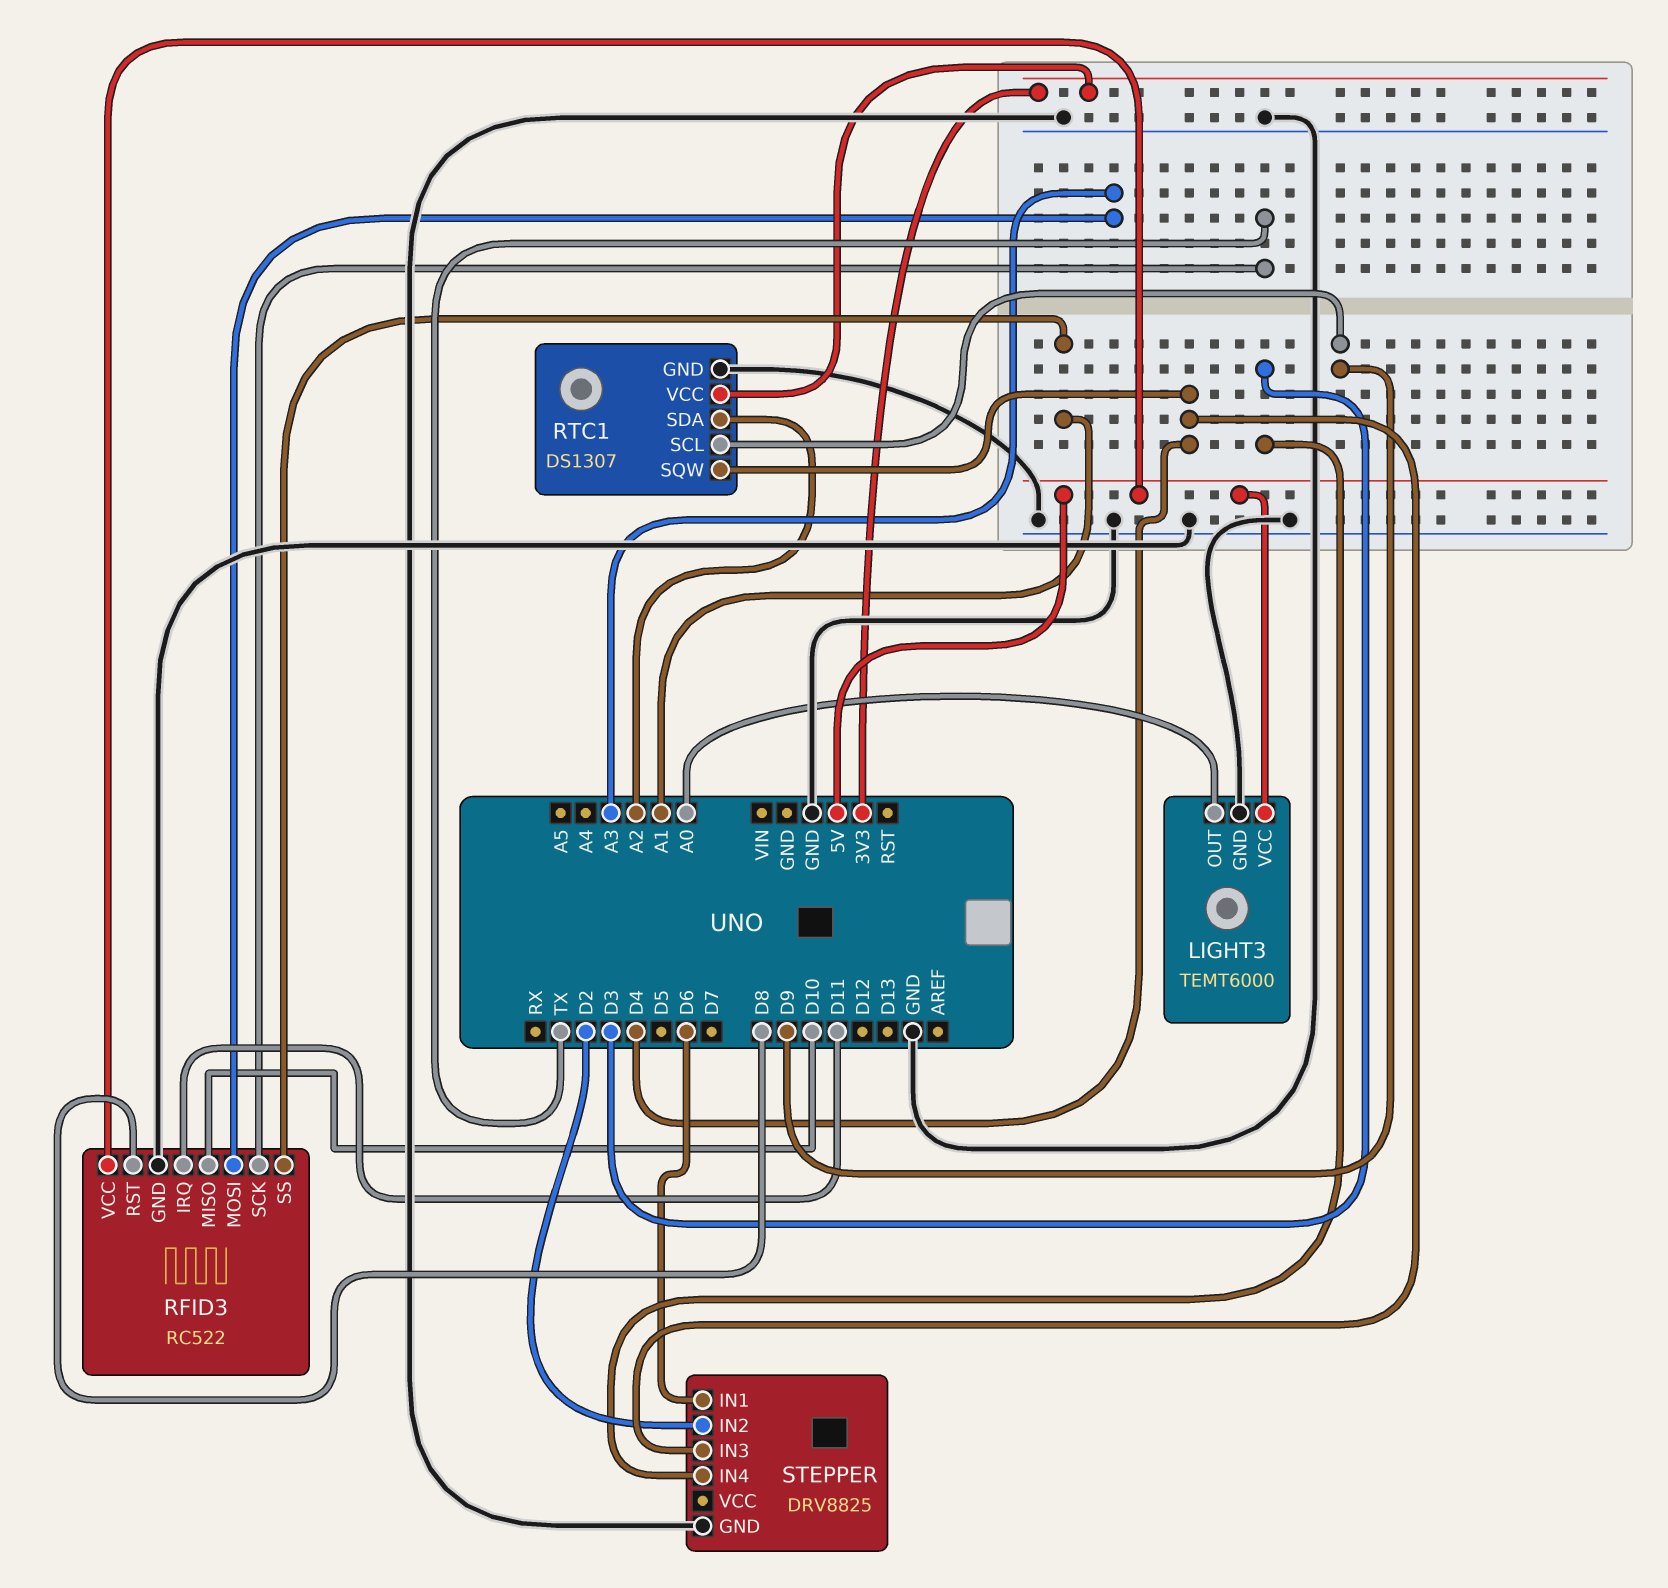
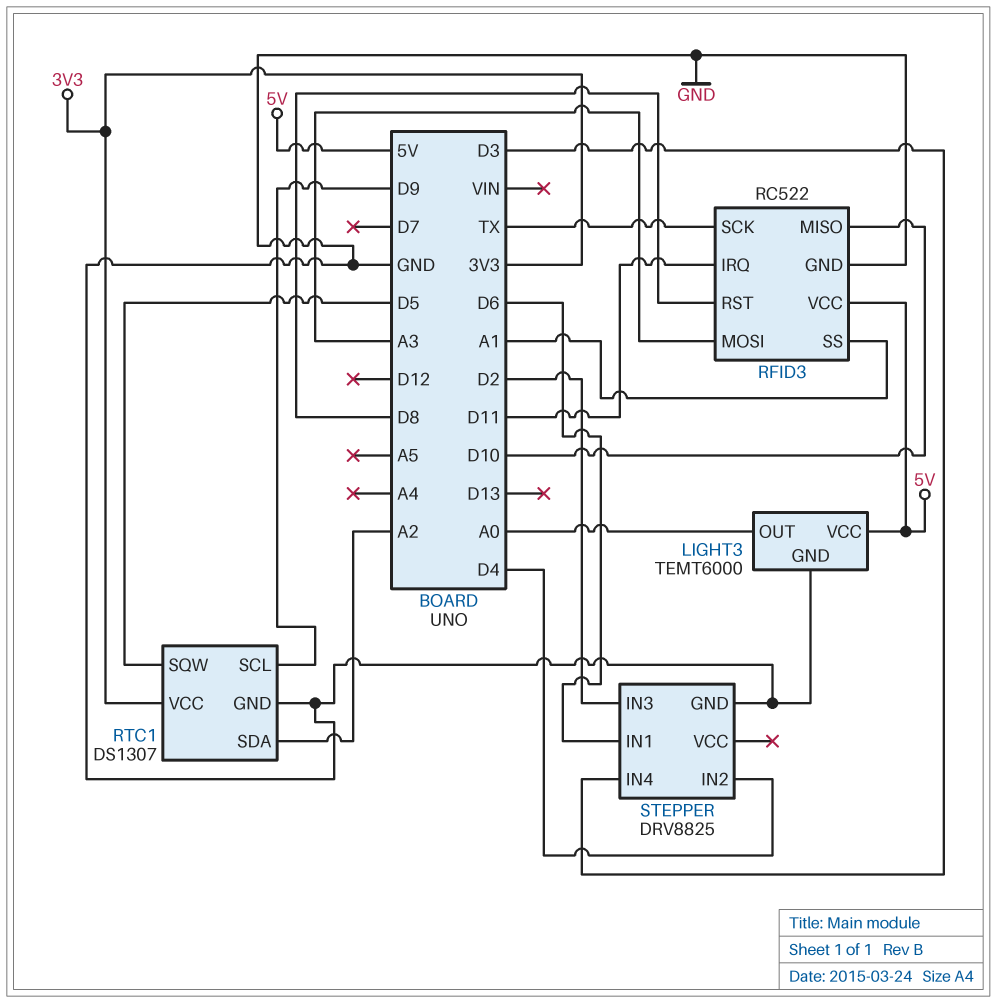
RTC1 pin SQW: D4 -> D5
STEPPER pin IN2: D2 -> D4
STEPPER pin IN3: D4 -> D2

